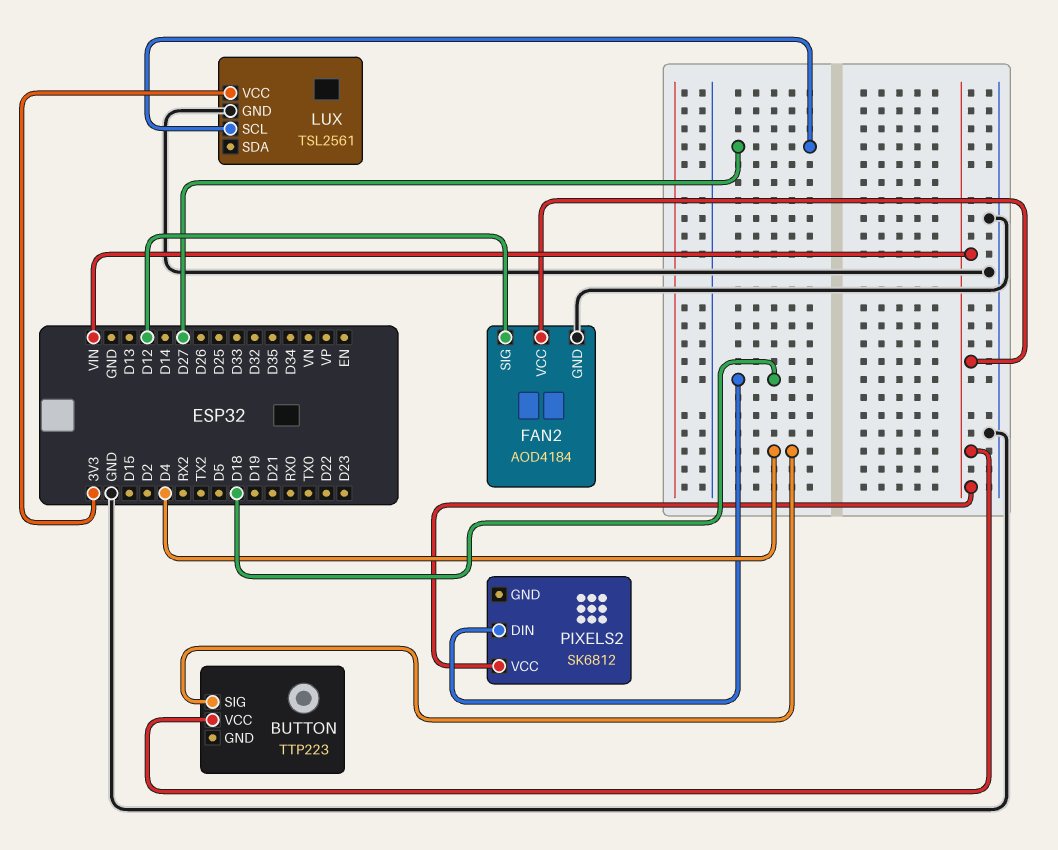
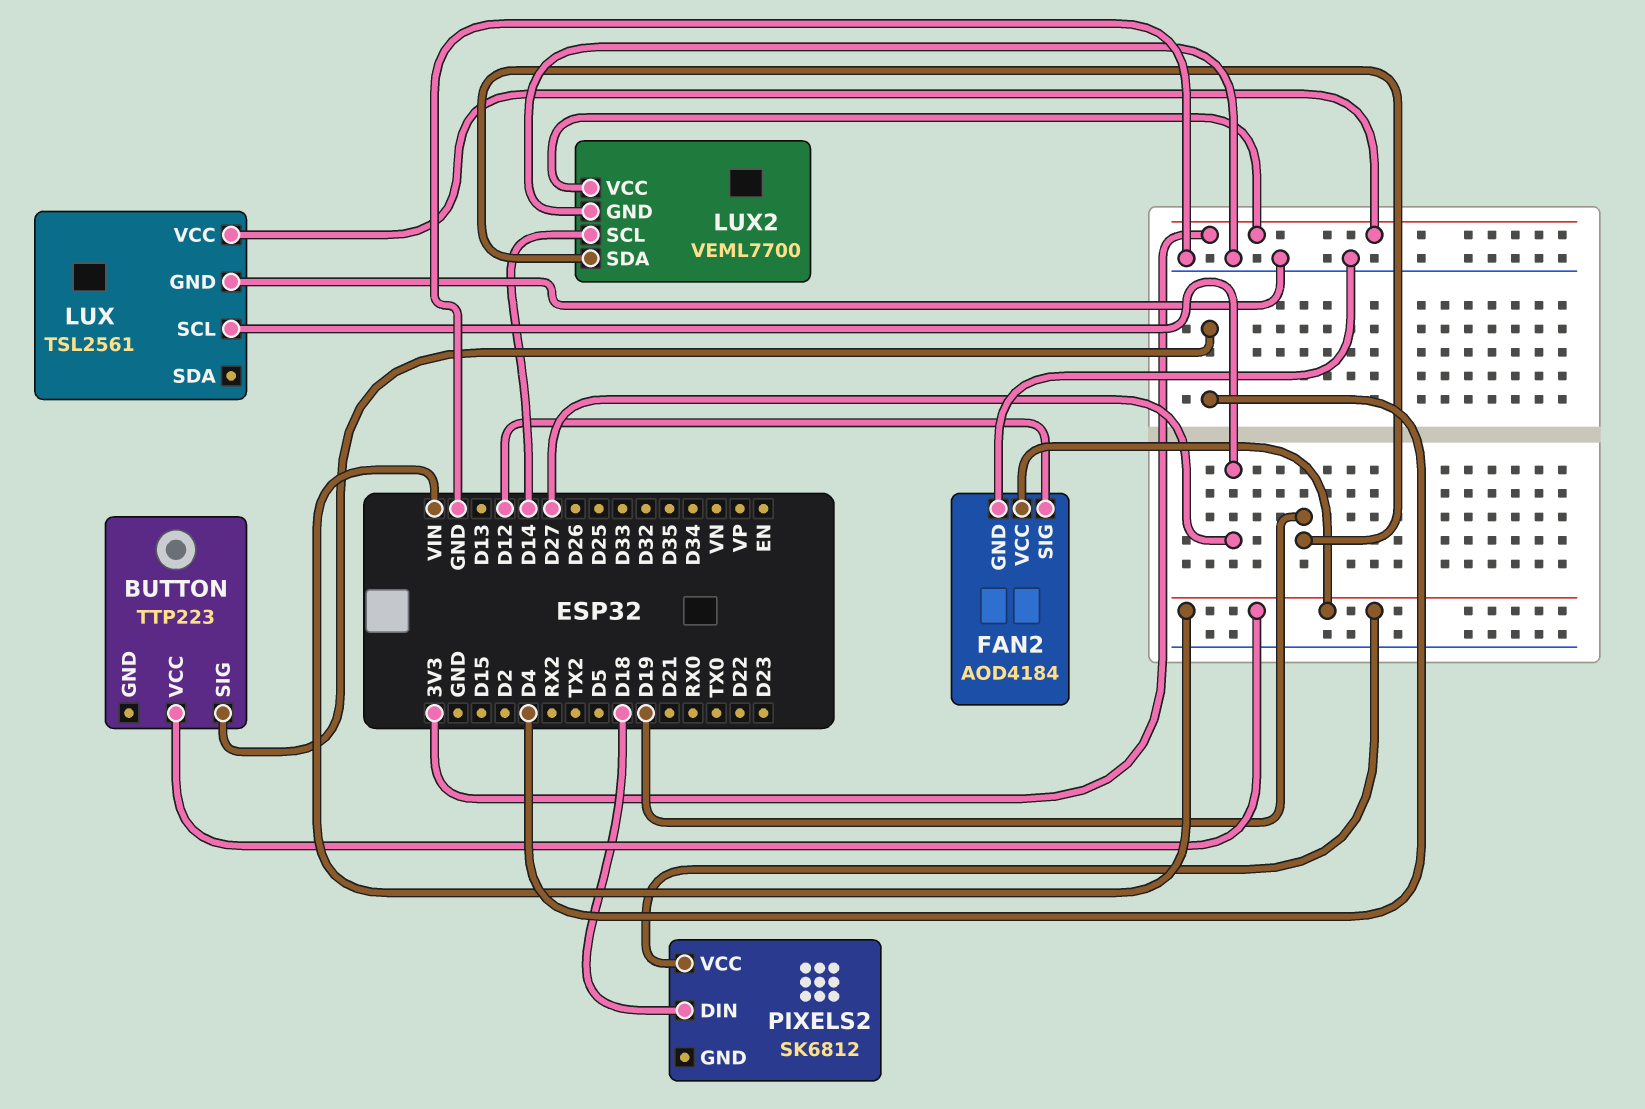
LUX2: none -> VEML7700
LUX2 pin GND: none -> GND
LUX2 pin SCL: none -> D14
LUX2 pin SDA: none -> D19
LUX2 pin VCC: none -> 3V3

